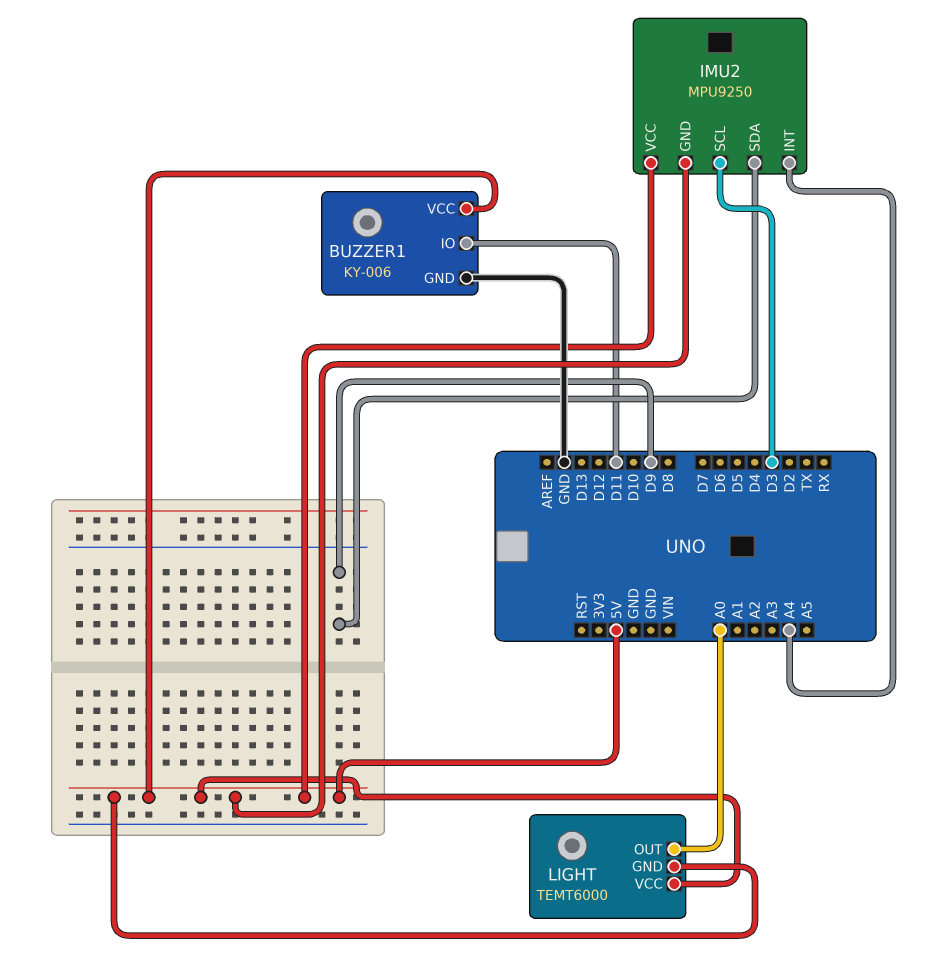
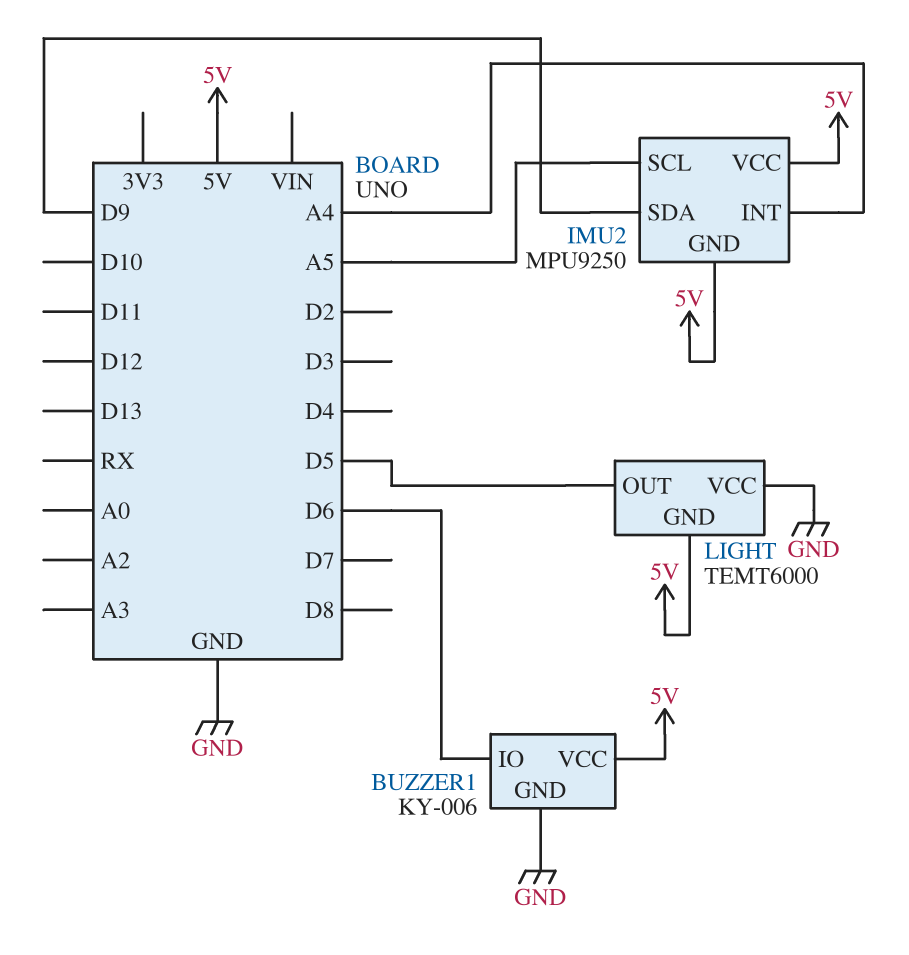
BUZZER1 pin IO: D11 -> D6
IMU2 pin SCL: D3 -> A5
LIGHT pin OUT: A0 -> D5
LIGHT pin VCC: 5V -> GND

